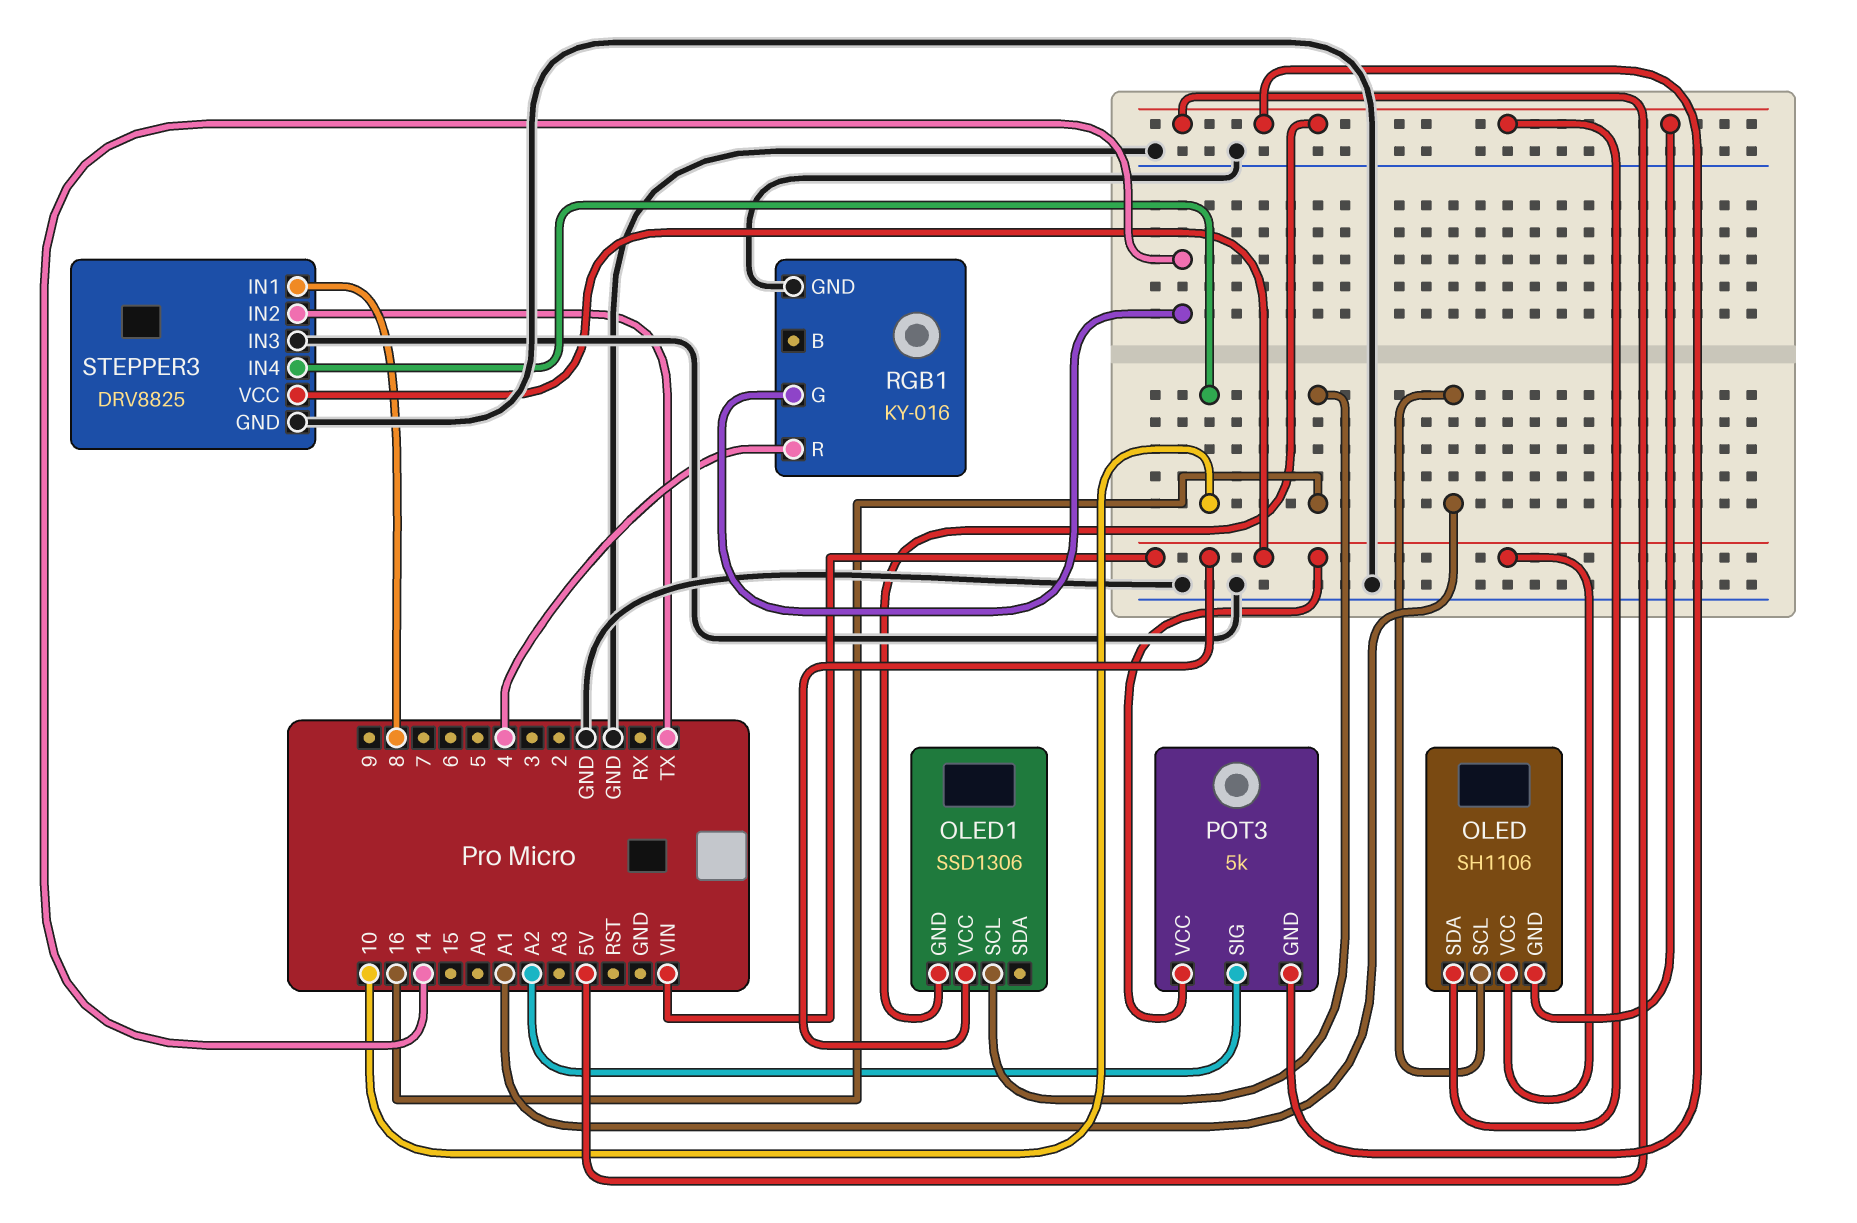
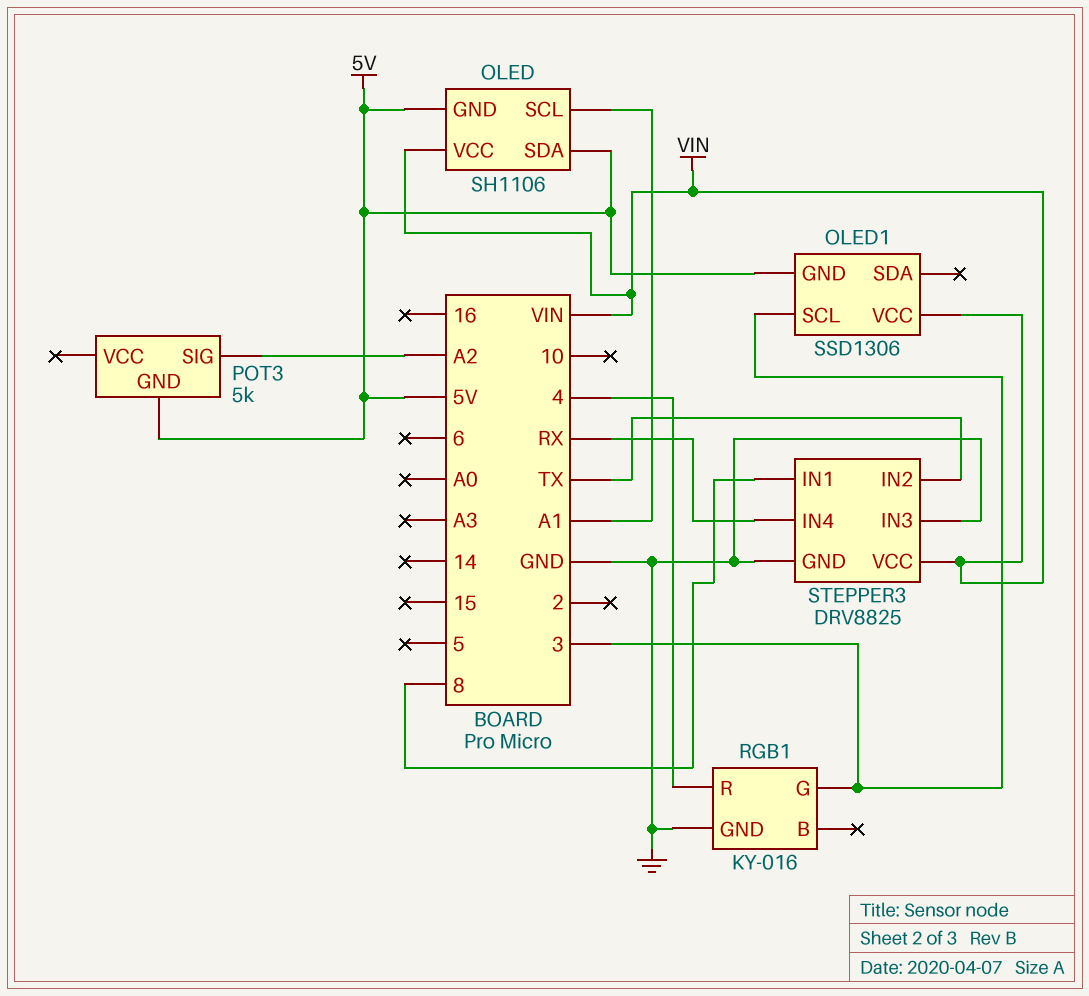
OLED1 pin SCL: 16 -> 3
POT3 pin VCC: VIN -> none
RGB1 pin G: 14 -> 3
STEPPER3 pin IN4: 10 -> RX

